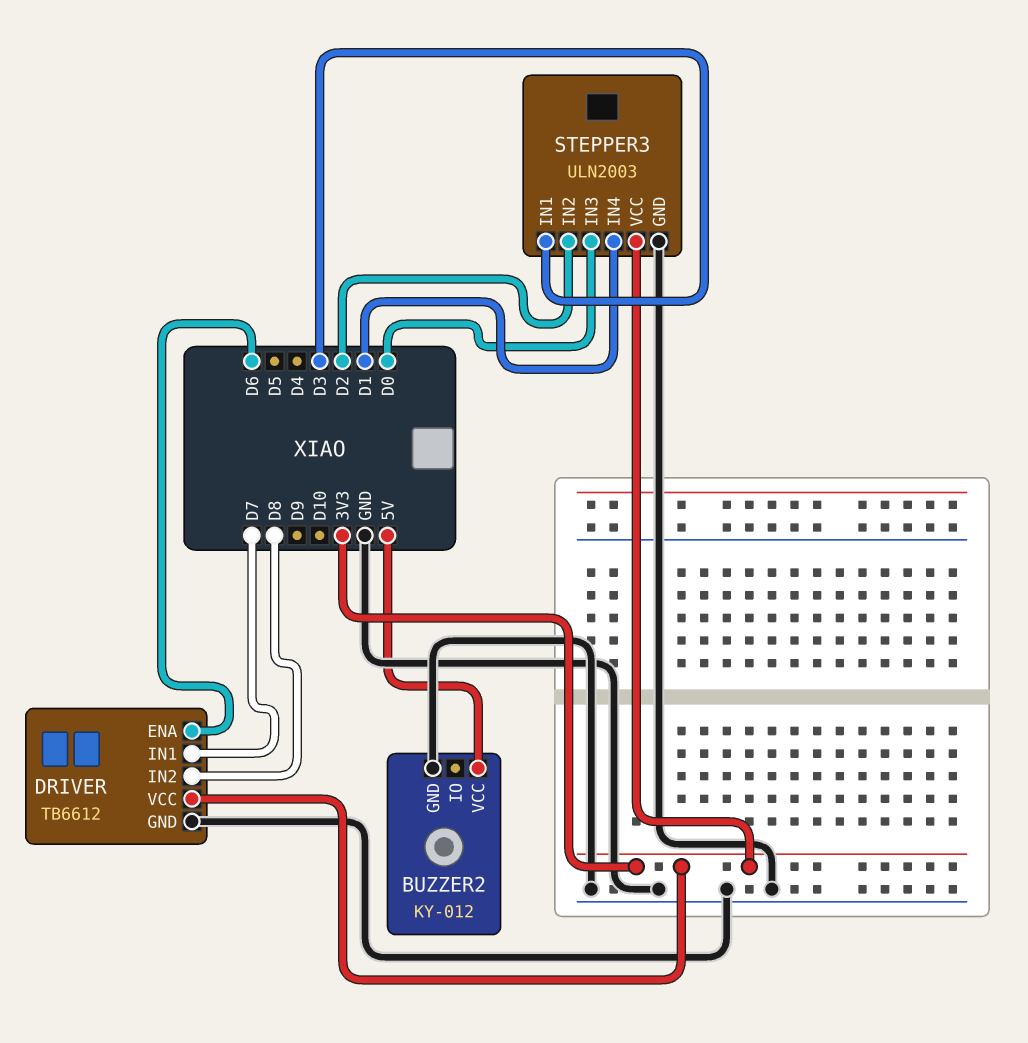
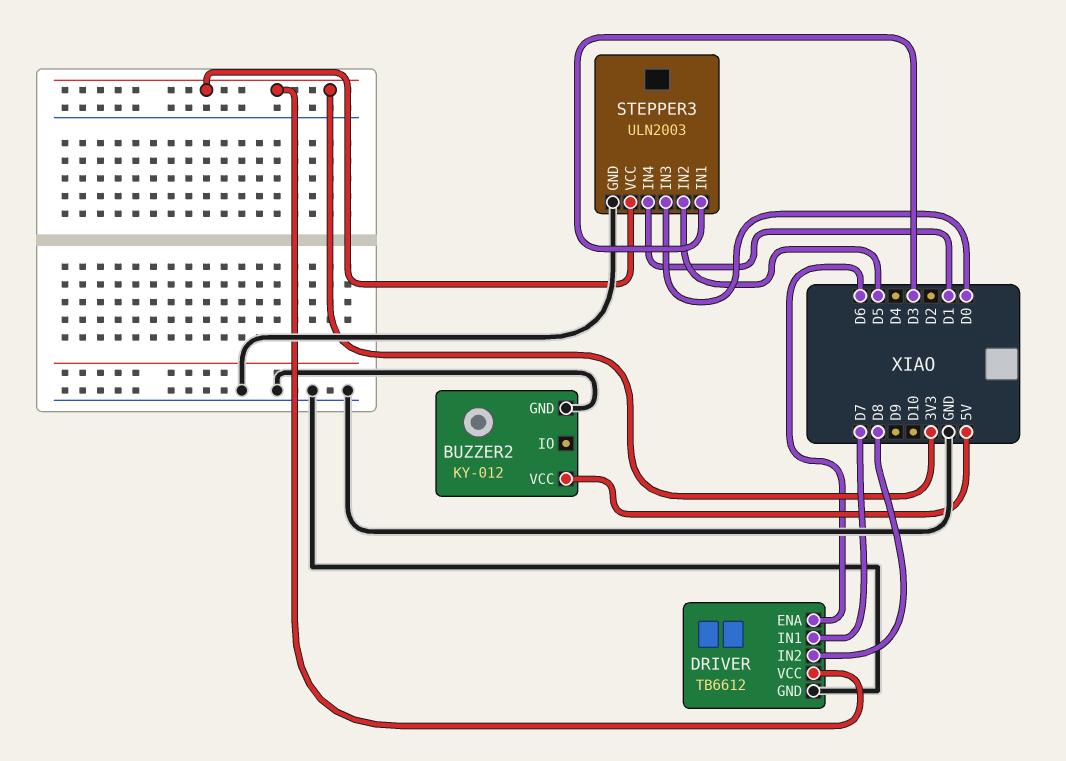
STEPPER3 pin IN2: D2 -> D5

